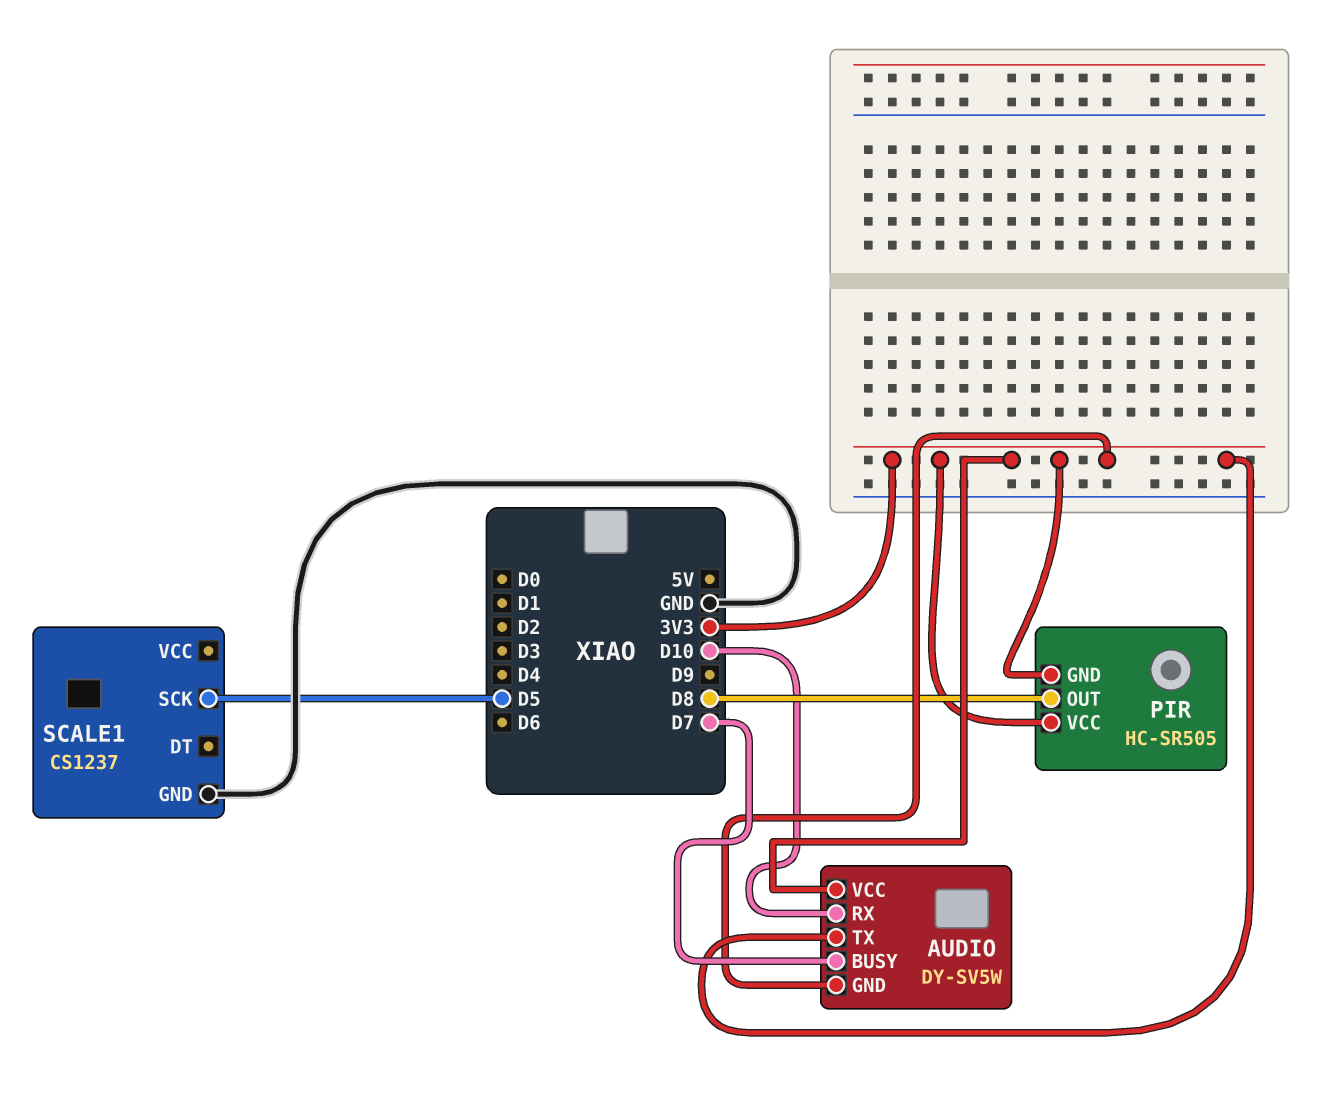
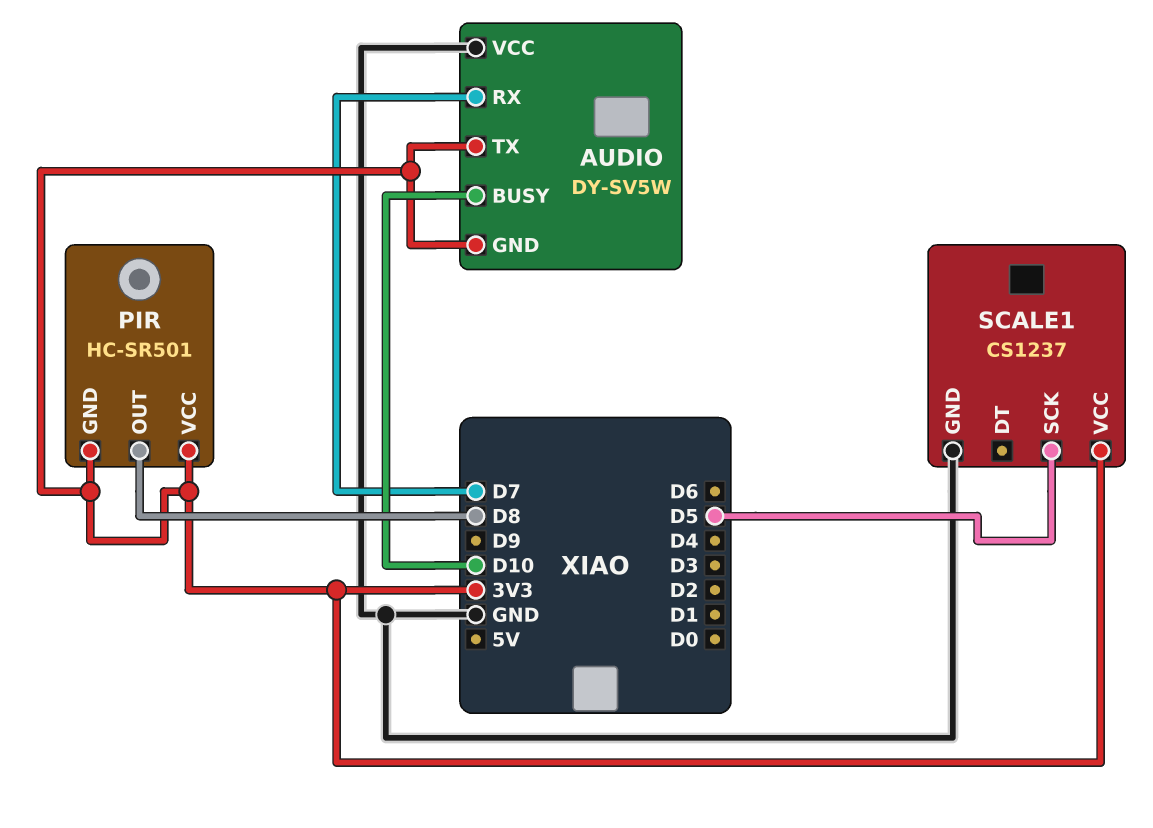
AUDIO pin BUSY: D7 -> D10
AUDIO pin RX: D10 -> D7
AUDIO pin VCC: 3V3 -> GND
PIR: HC-SR505 -> HC-SR501
SCALE1 pin VCC: none -> 3V3

